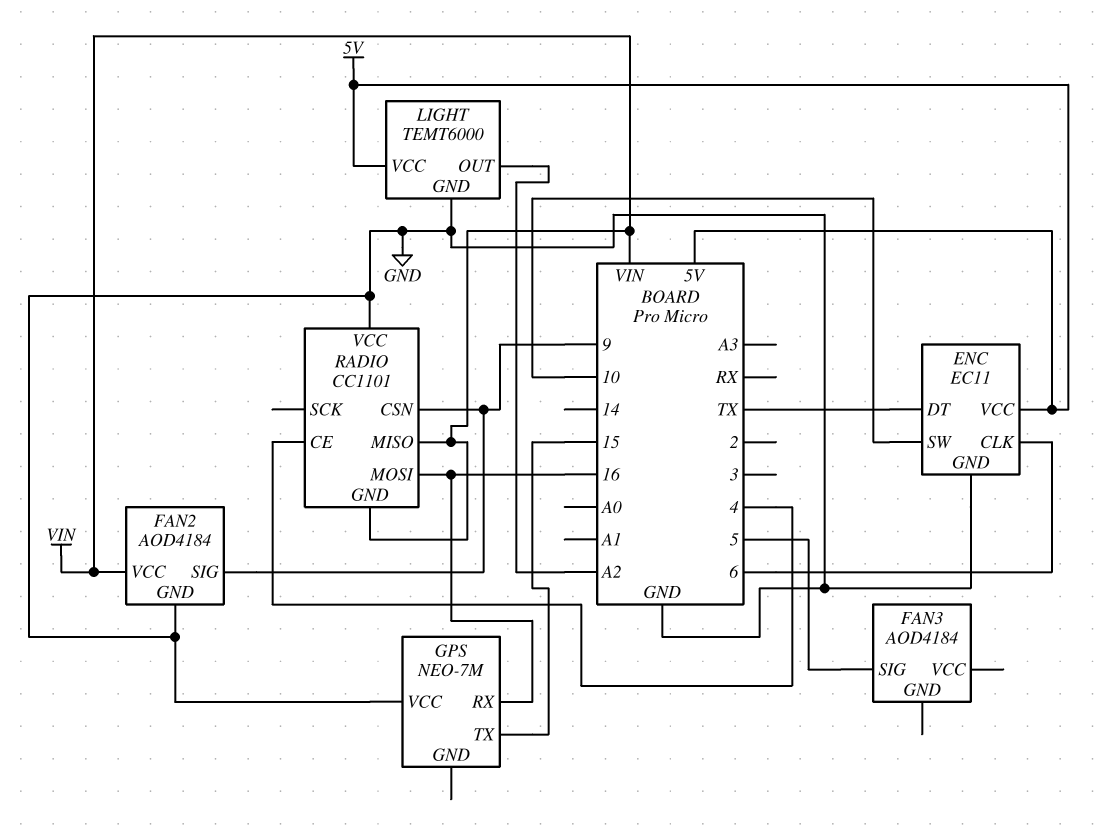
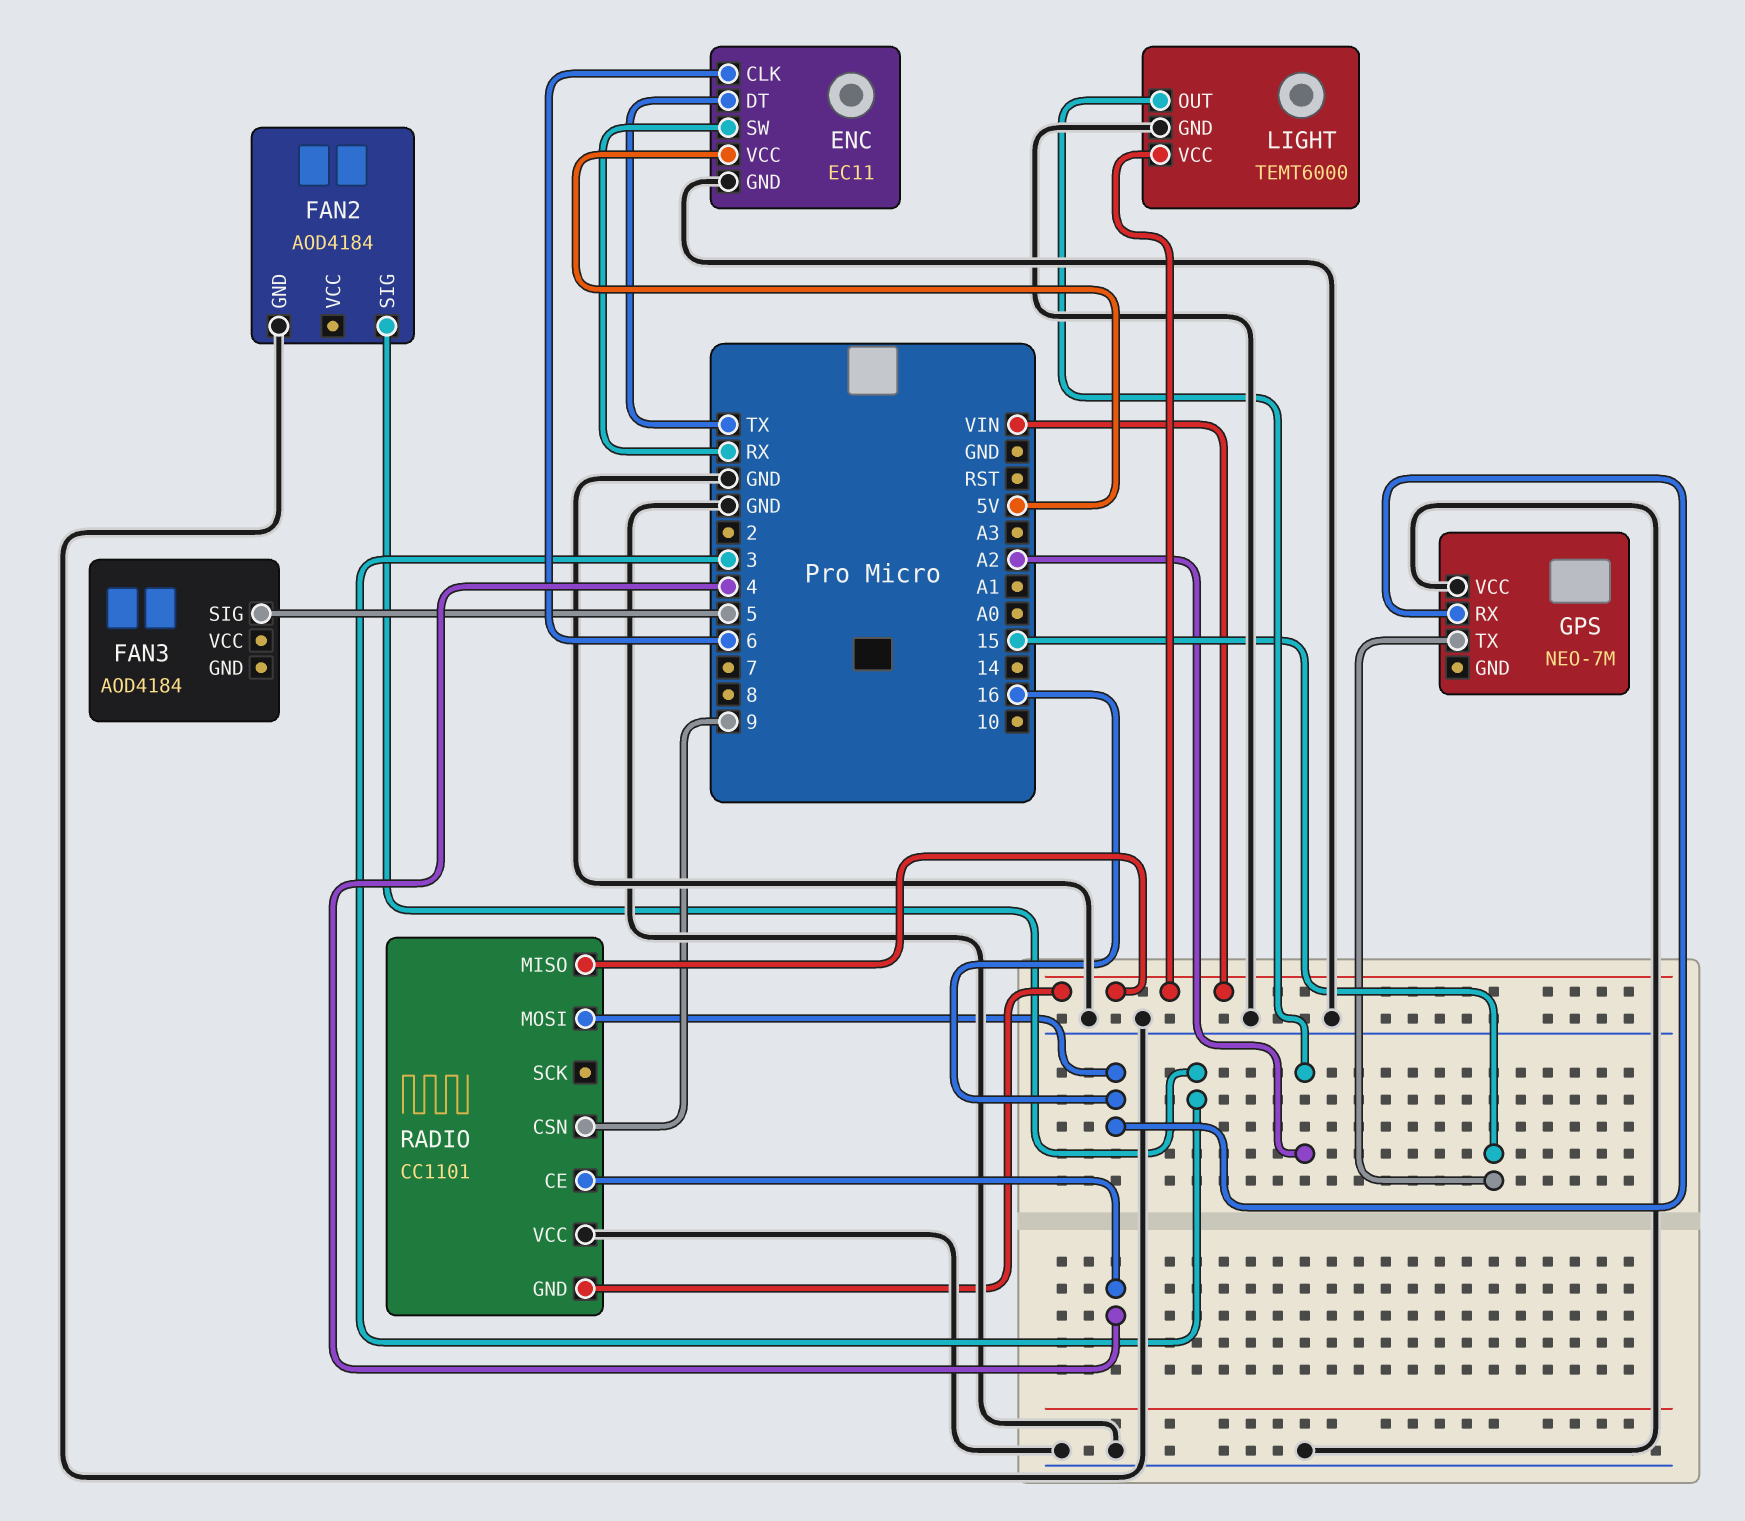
ENC pin SW: 10 -> RX
FAN2 pin SIG: 9 -> 3
FAN2 pin VCC: VIN -> none
LIGHT pin VCC: 5V -> VIN

